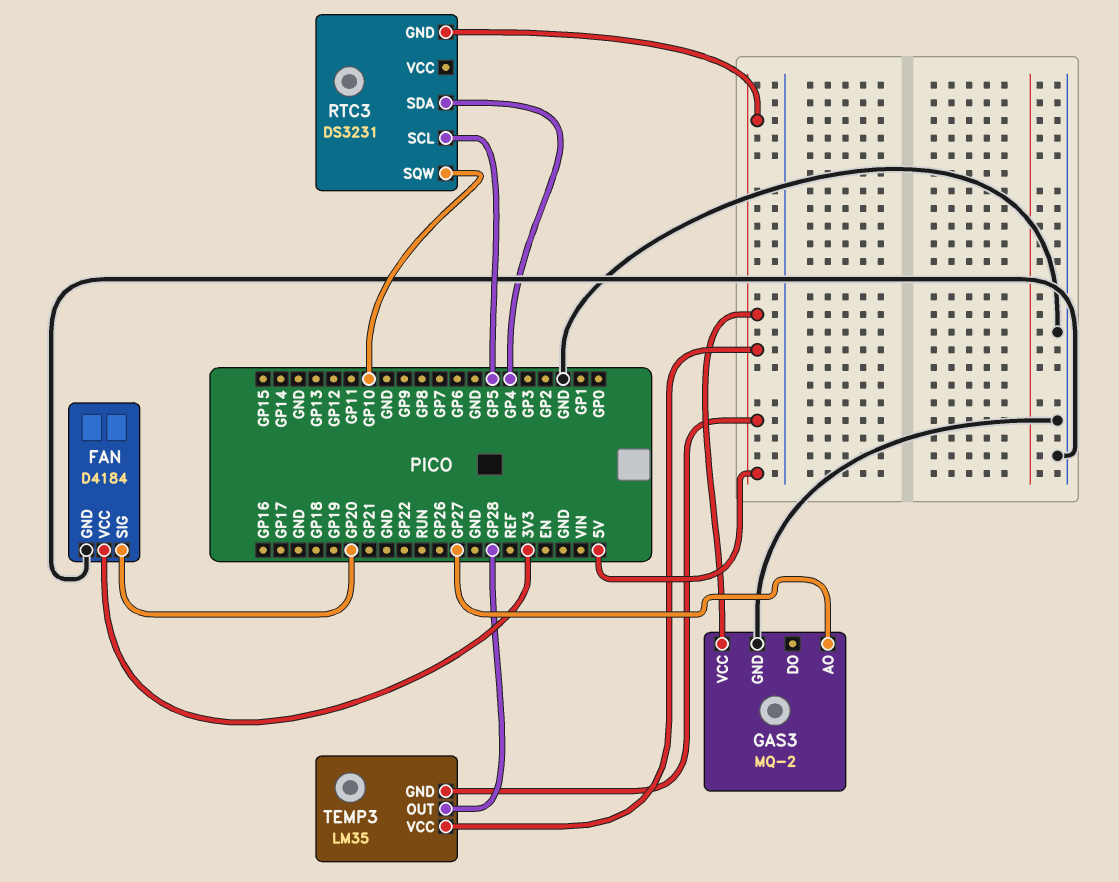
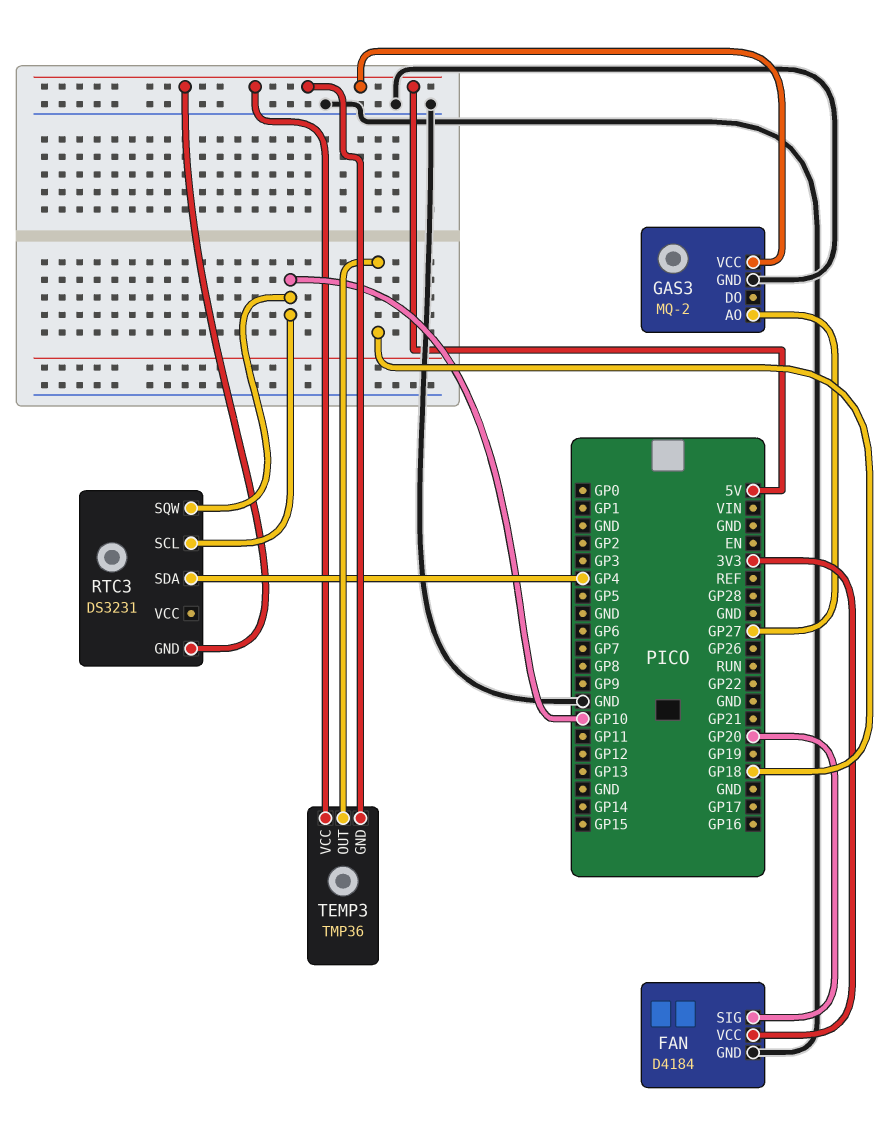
RTC3 pin SCL: GP5 -> GP10
TEMP3: LM35 -> TMP36
TEMP3 pin OUT: GP28 -> GP18

